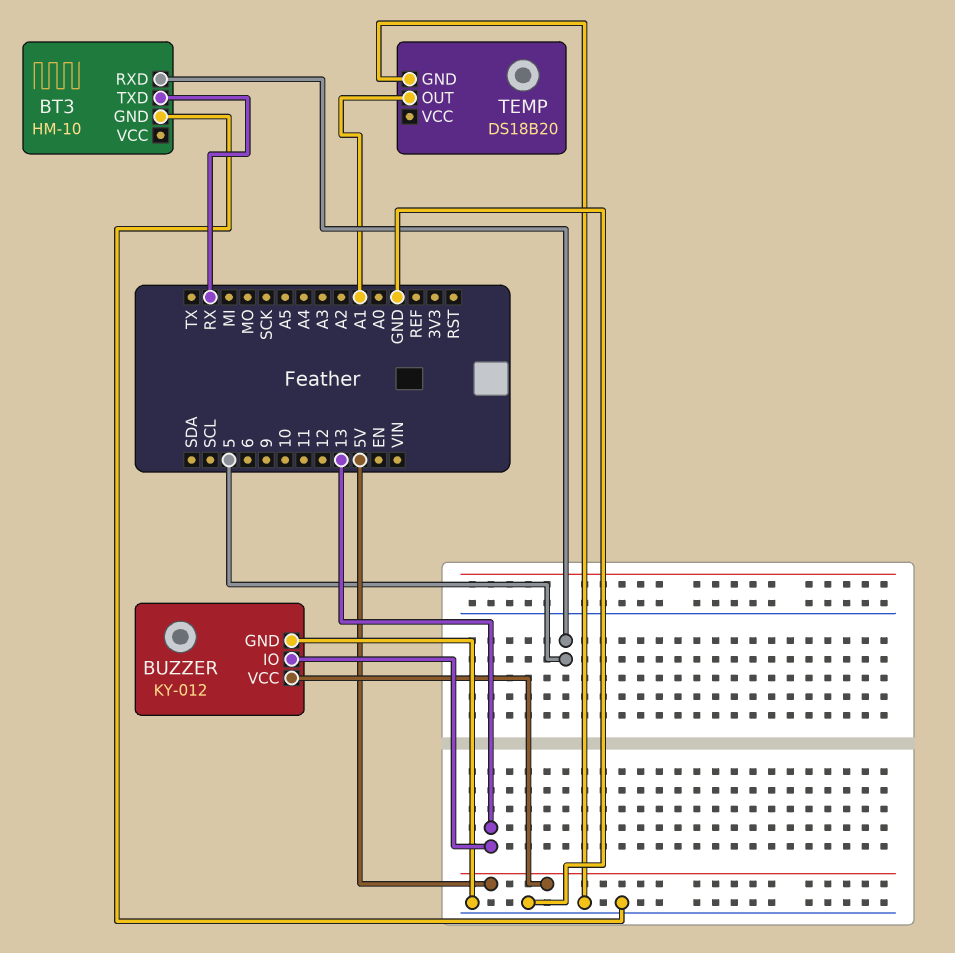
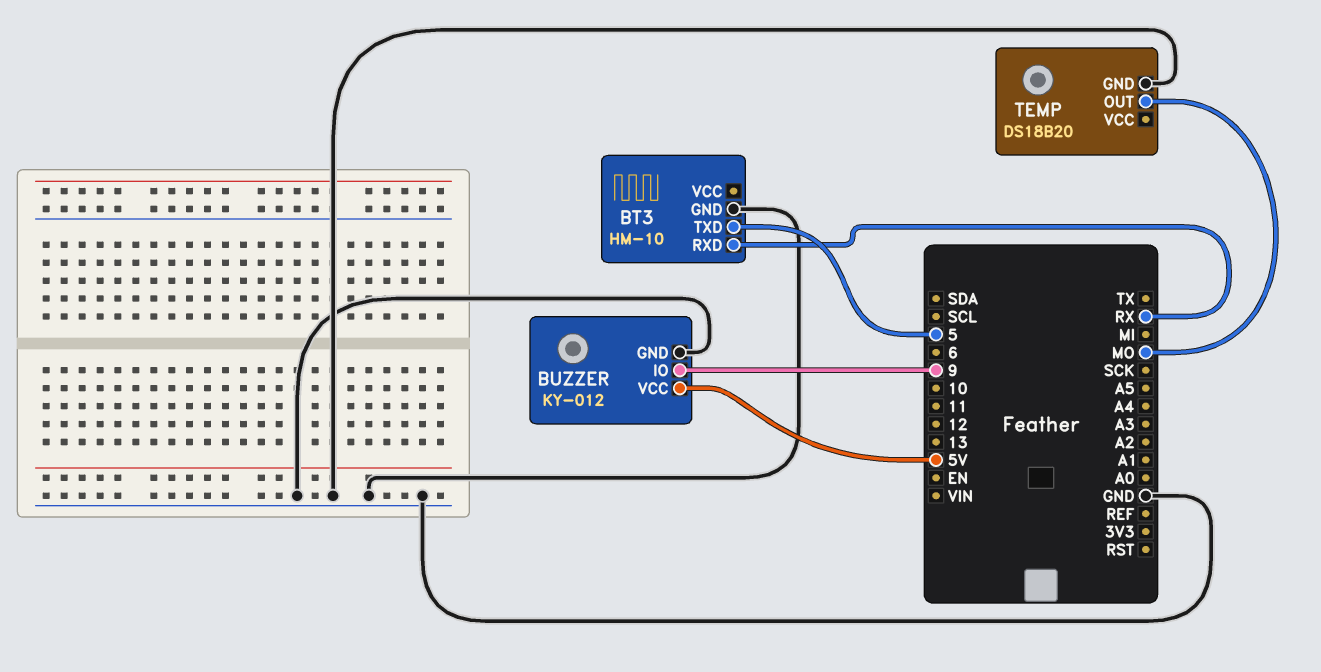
BT3 pin RXD: 5 -> RX
BT3 pin TXD: RX -> 5
BUZZER pin IO: 13 -> 9
TEMP pin OUT: A1 -> MO

